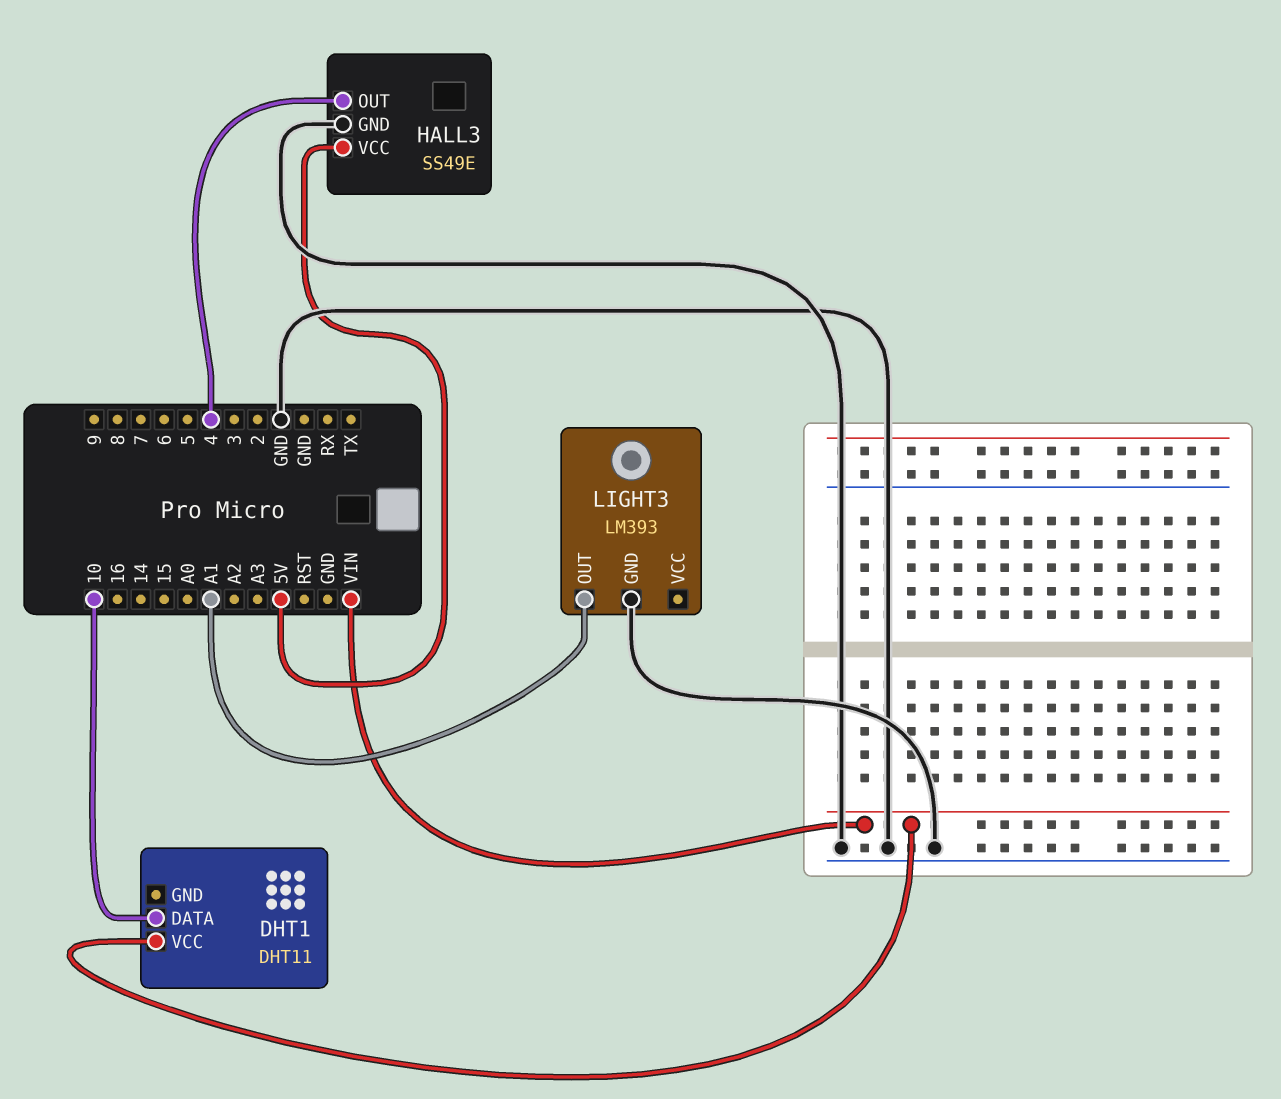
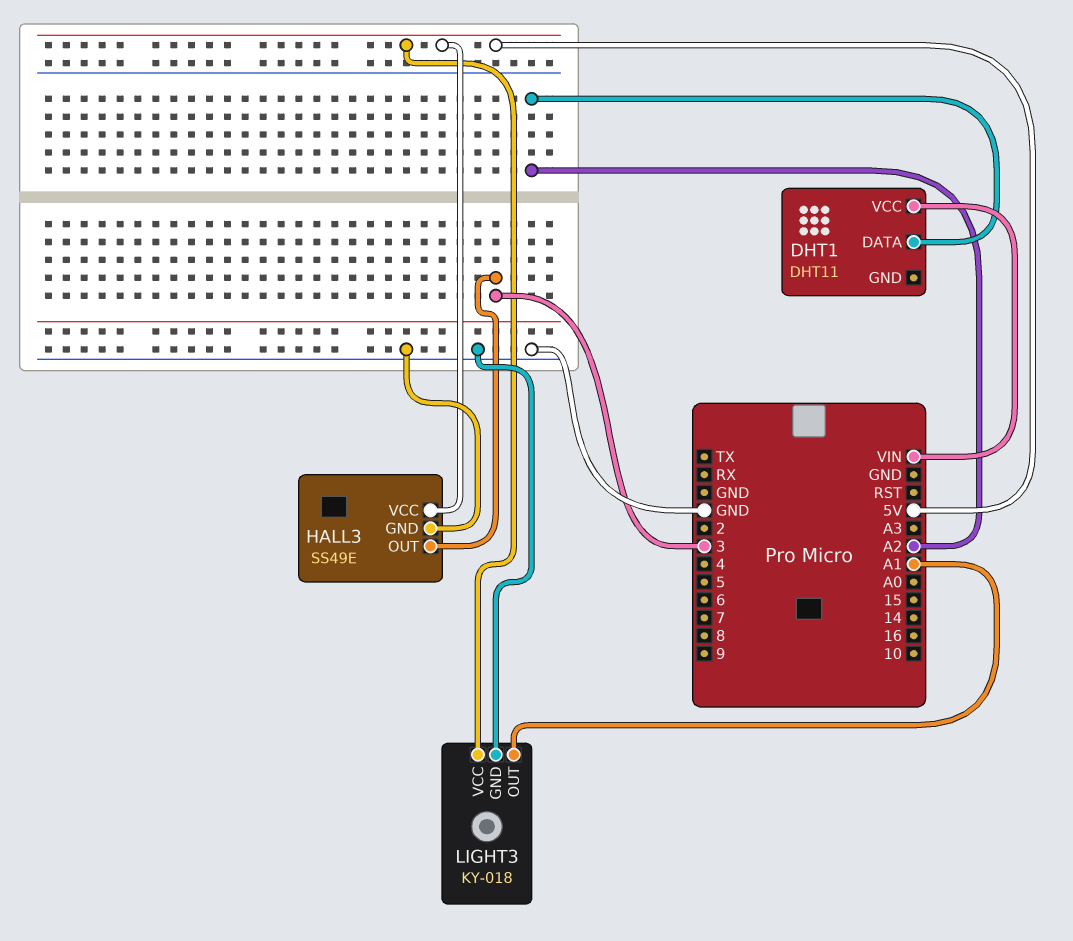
DHT1 pin DATA: 10 -> A2
HALL3 pin OUT: 4 -> 3
LIGHT3: LM393 -> KY-018
LIGHT3 pin VCC: none -> 5V

